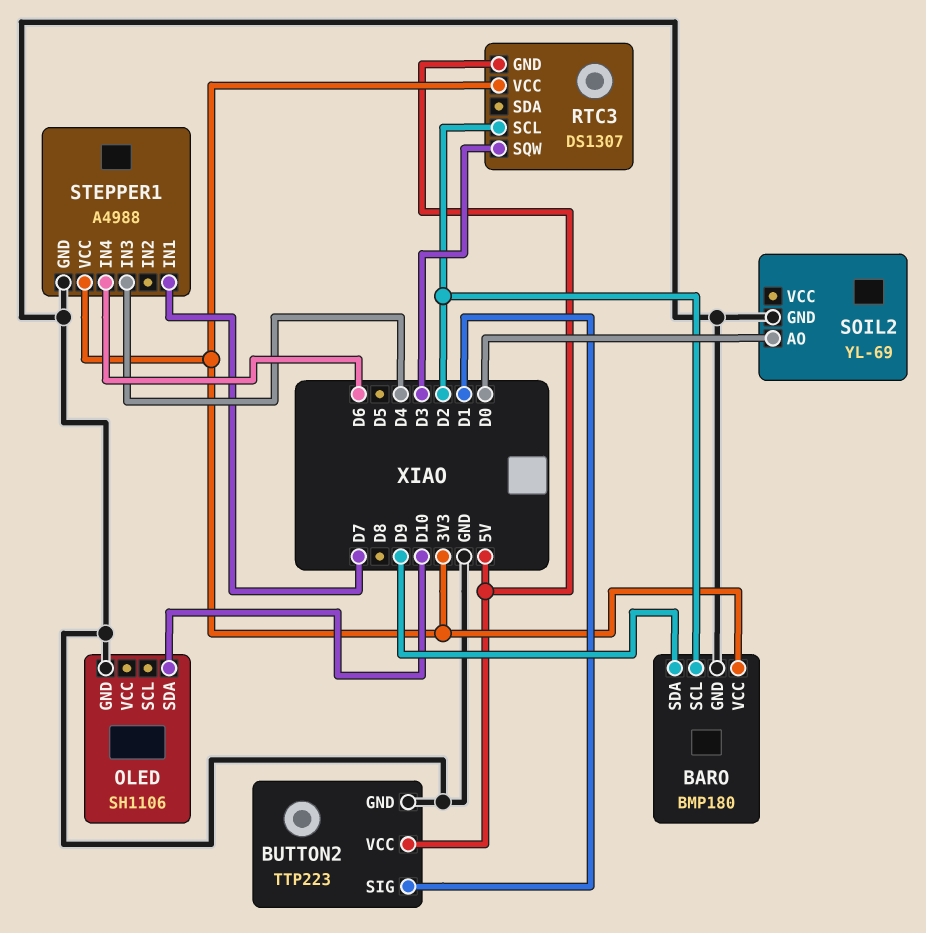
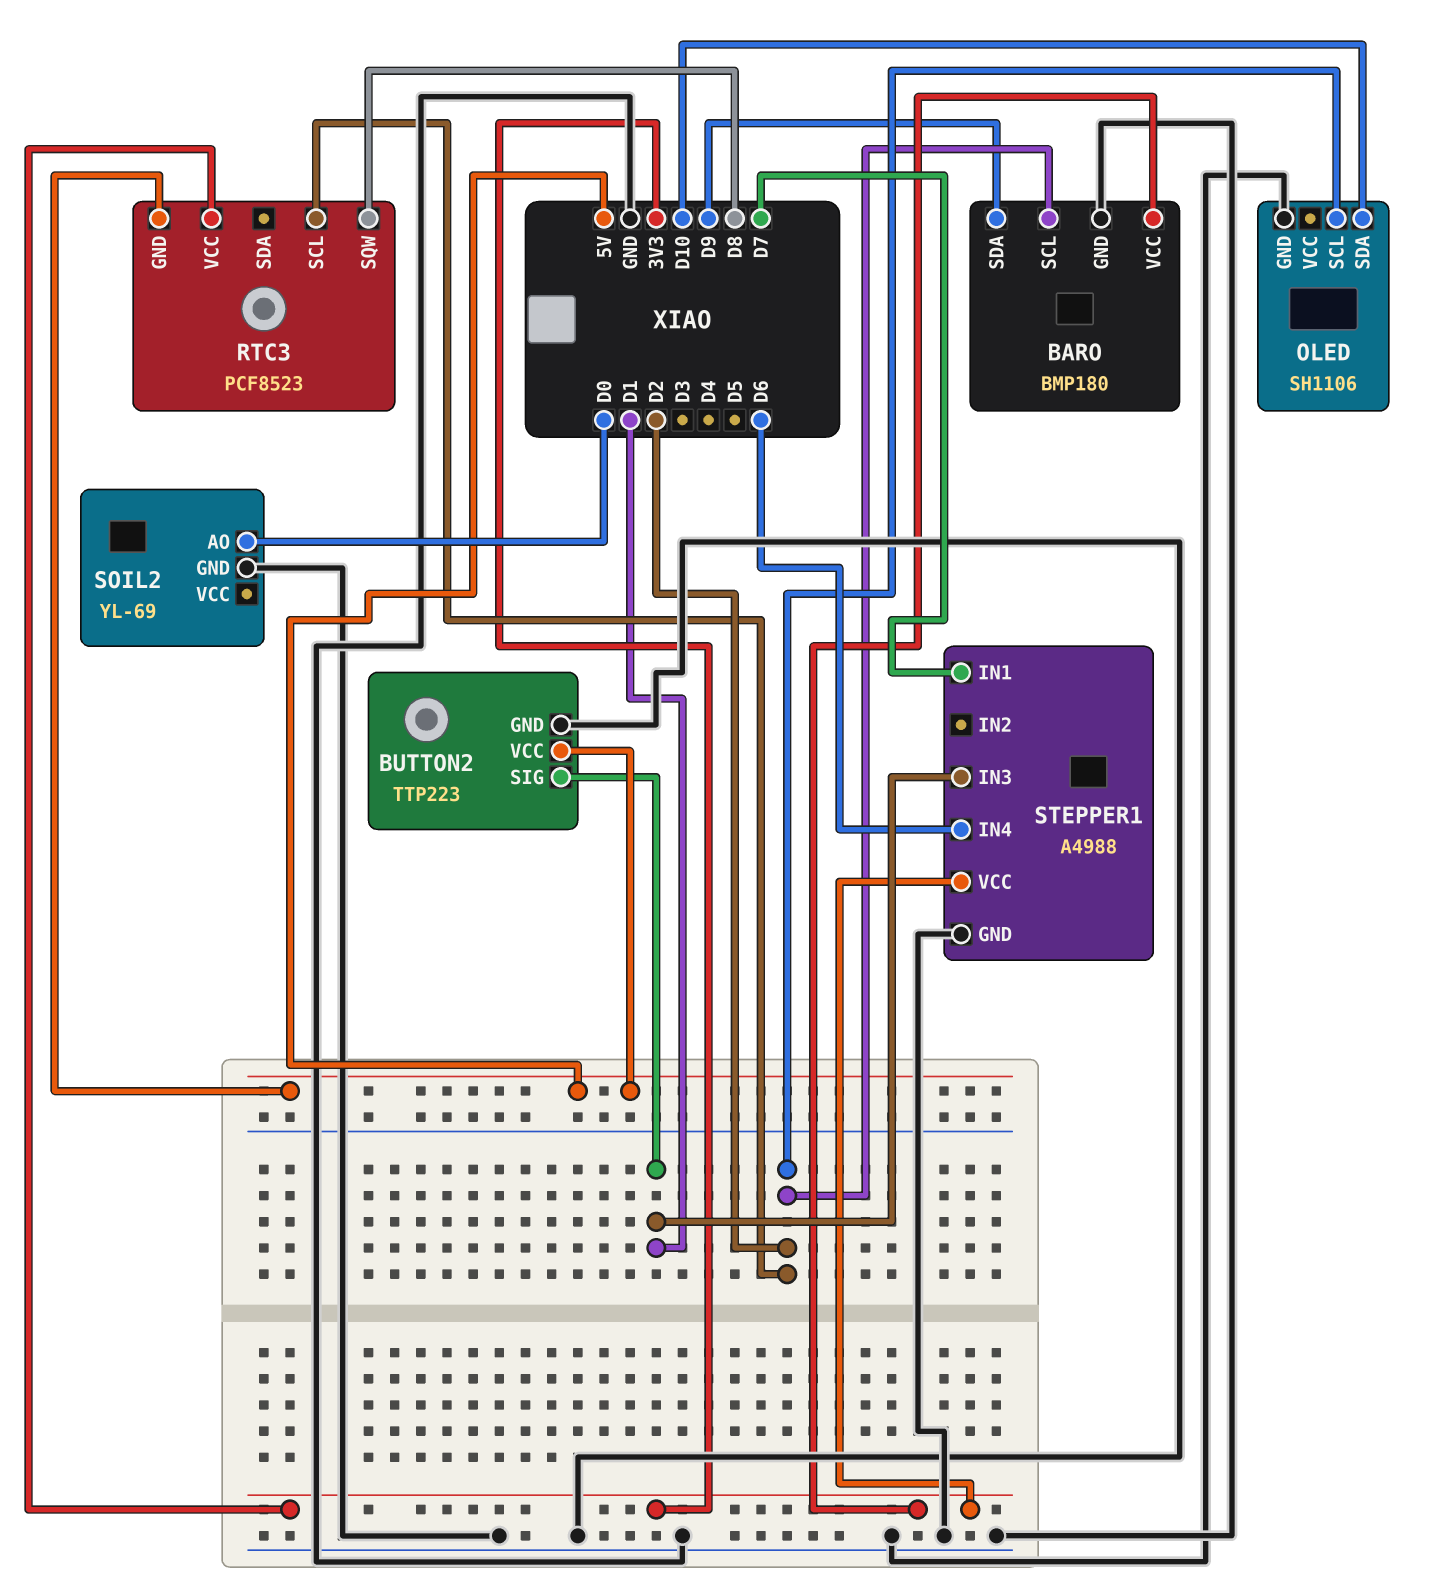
OLED pin SCL: none -> D2
RTC3: DS1307 -> PCF8523
RTC3 pin SQW: D3 -> D8
STEPPER1 pin IN3: D4 -> D1

